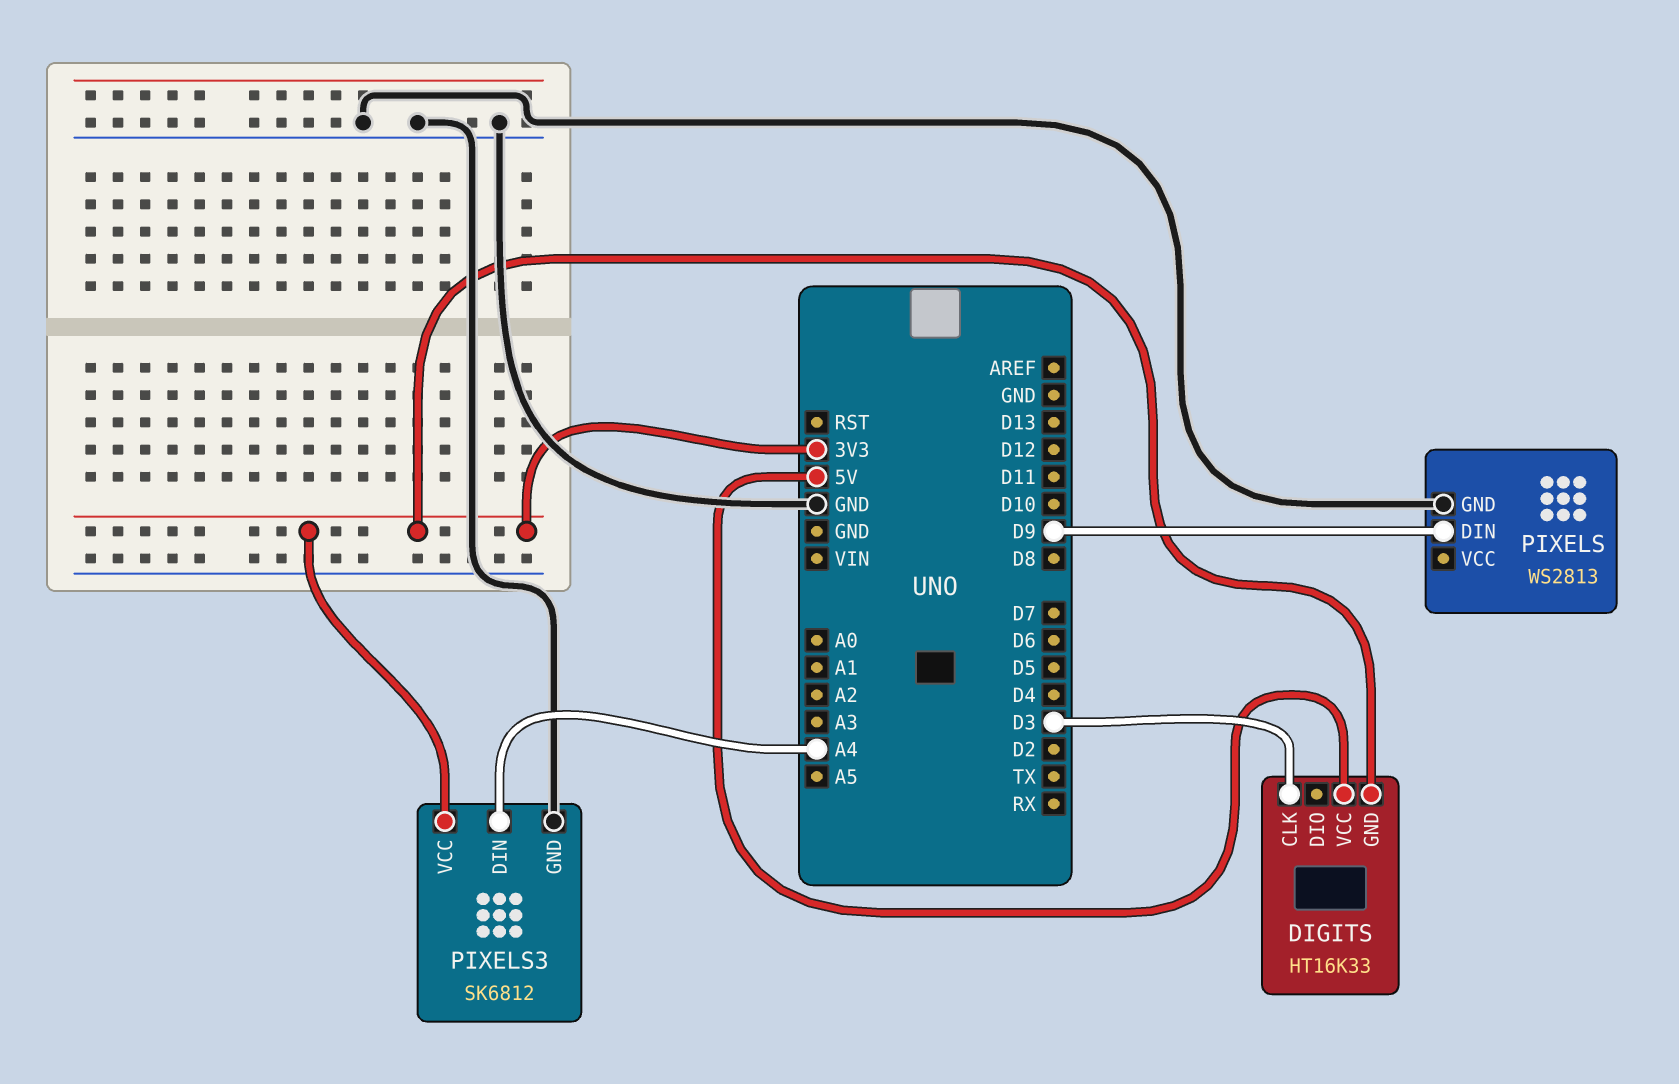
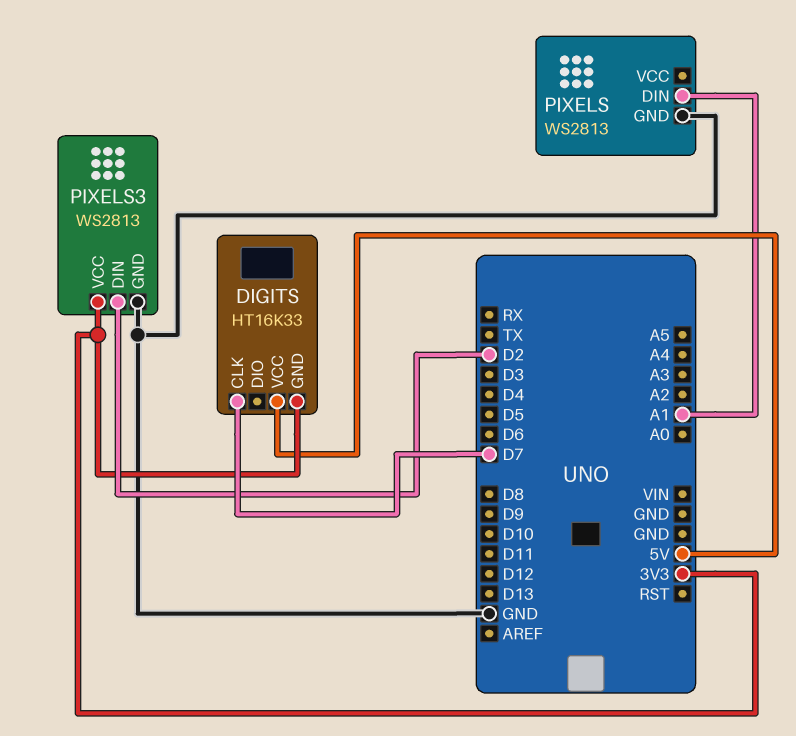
DIGITS pin CLK: D3 -> D7
PIXELS pin DIN: D9 -> A1
PIXELS3: SK6812 -> WS2813
PIXELS3 pin DIN: A4 -> D2

